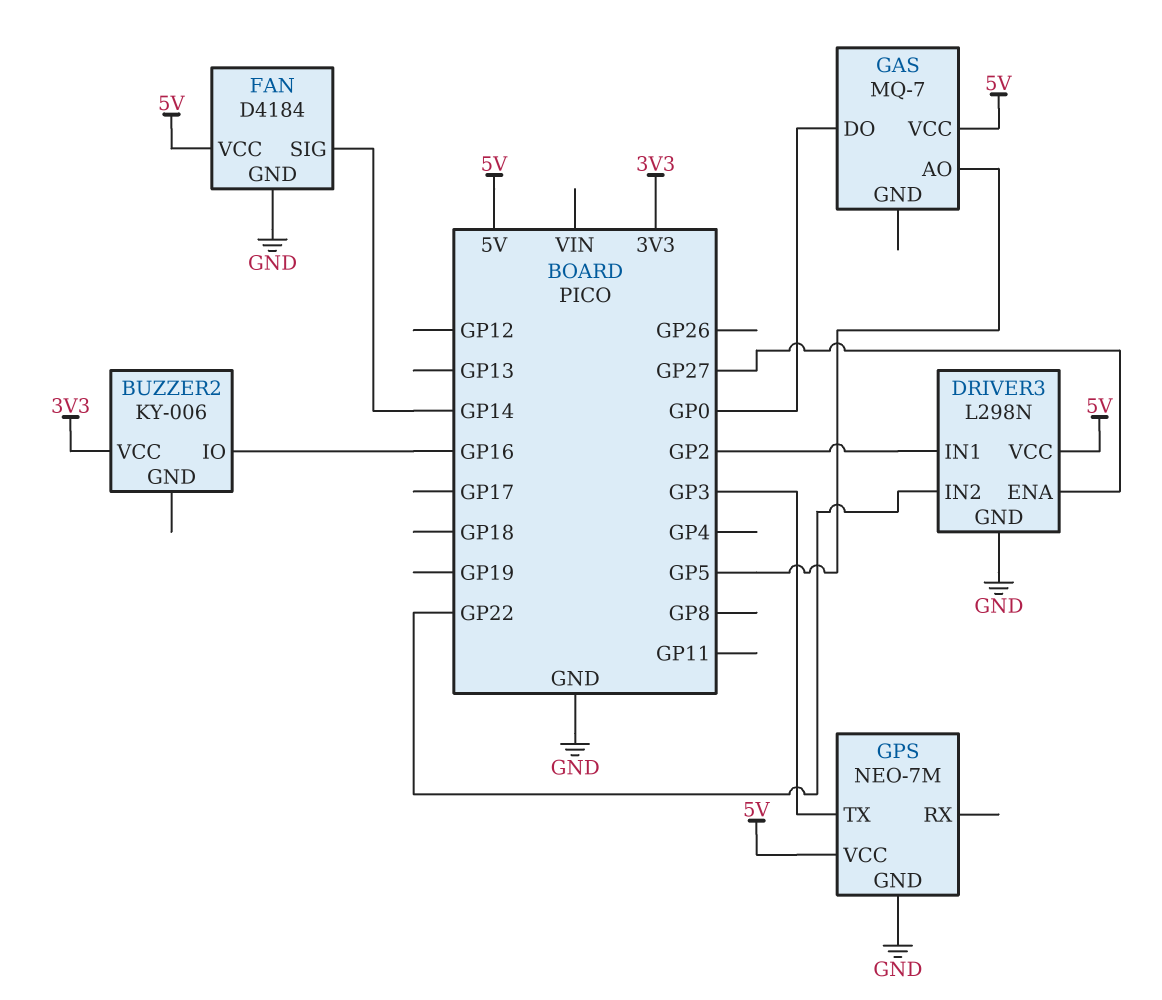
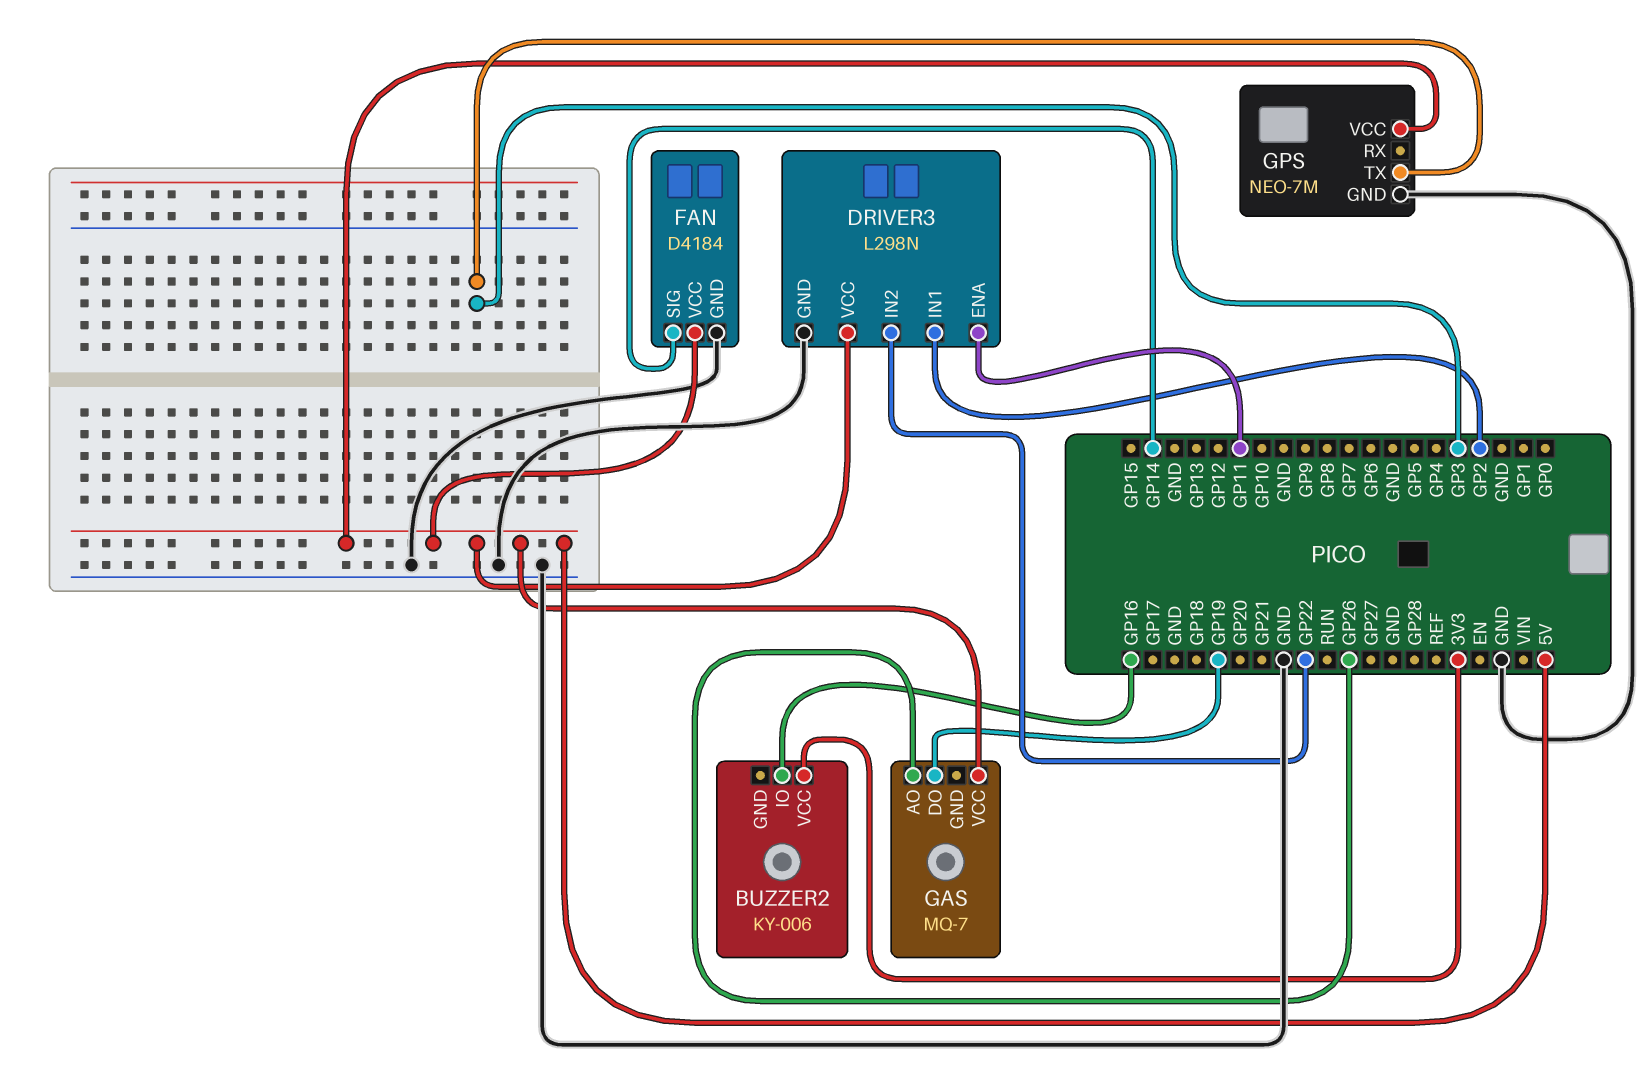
DRIVER3 pin ENA: GP27 -> GP11
GAS pin AO: GP5 -> GP26
GAS pin DO: GP0 -> GP19

